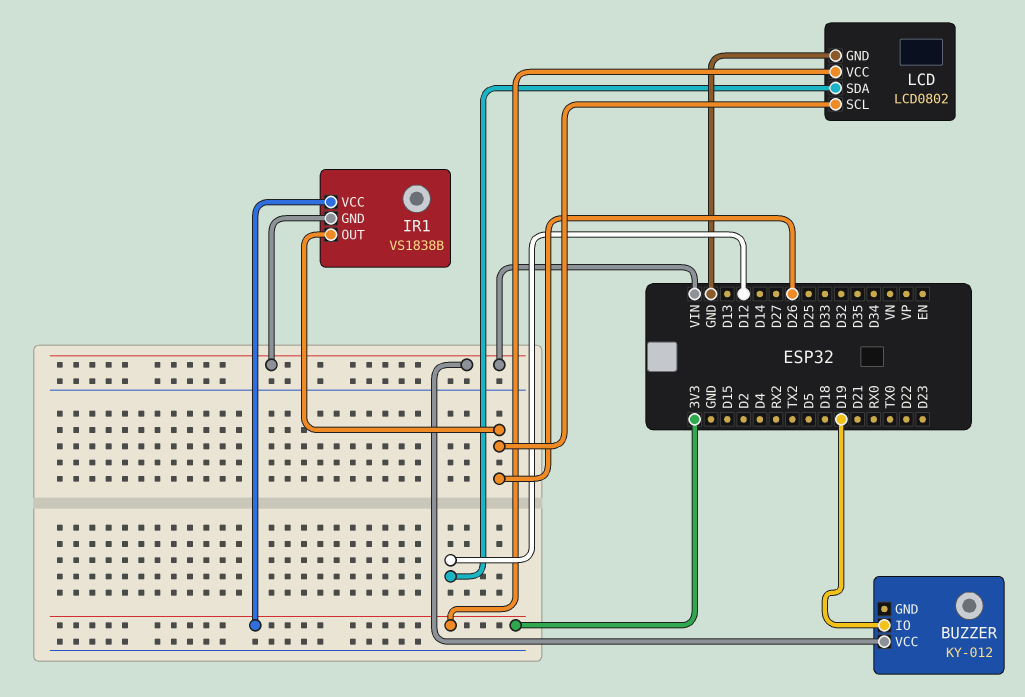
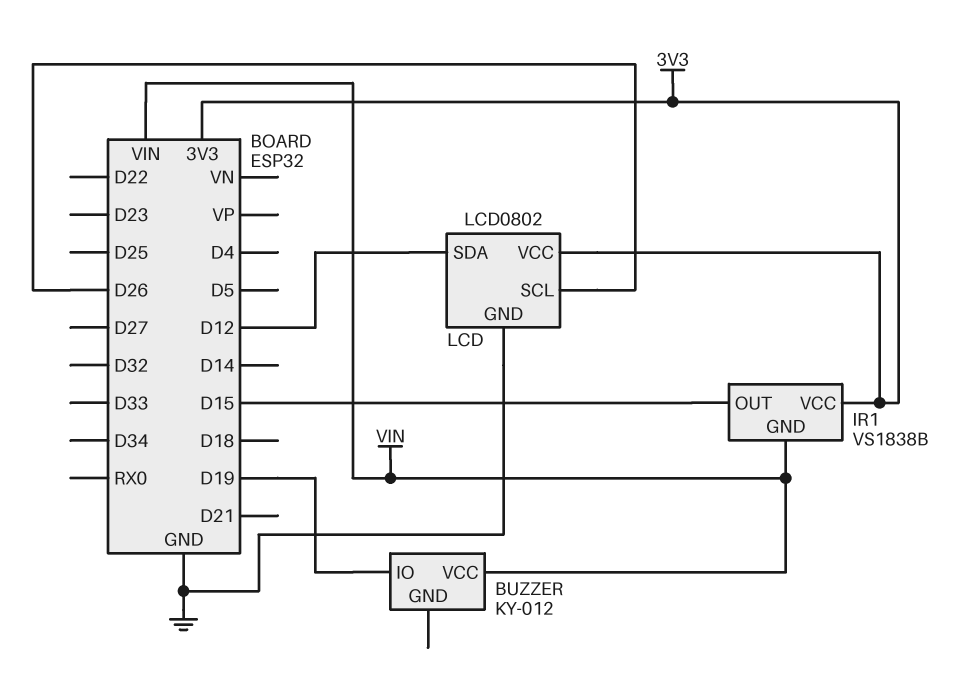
IR1 pin OUT: D26 -> D15

